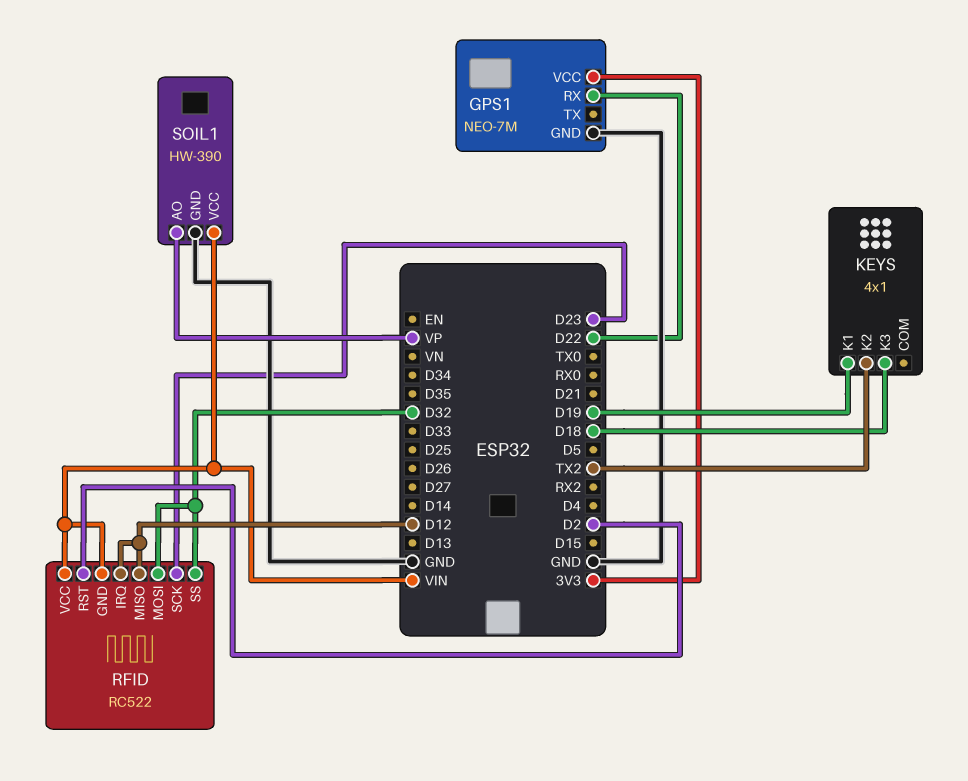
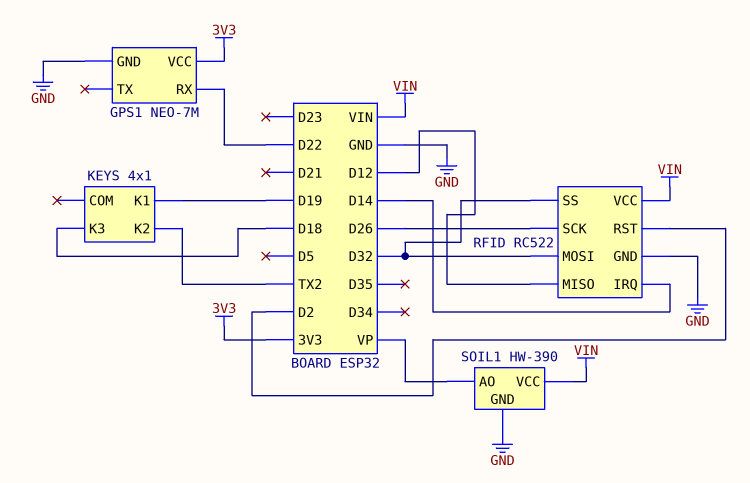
RFID pin GND: VIN -> GND
RFID pin IRQ: D12 -> D14
RFID pin SCK: D23 -> D26

